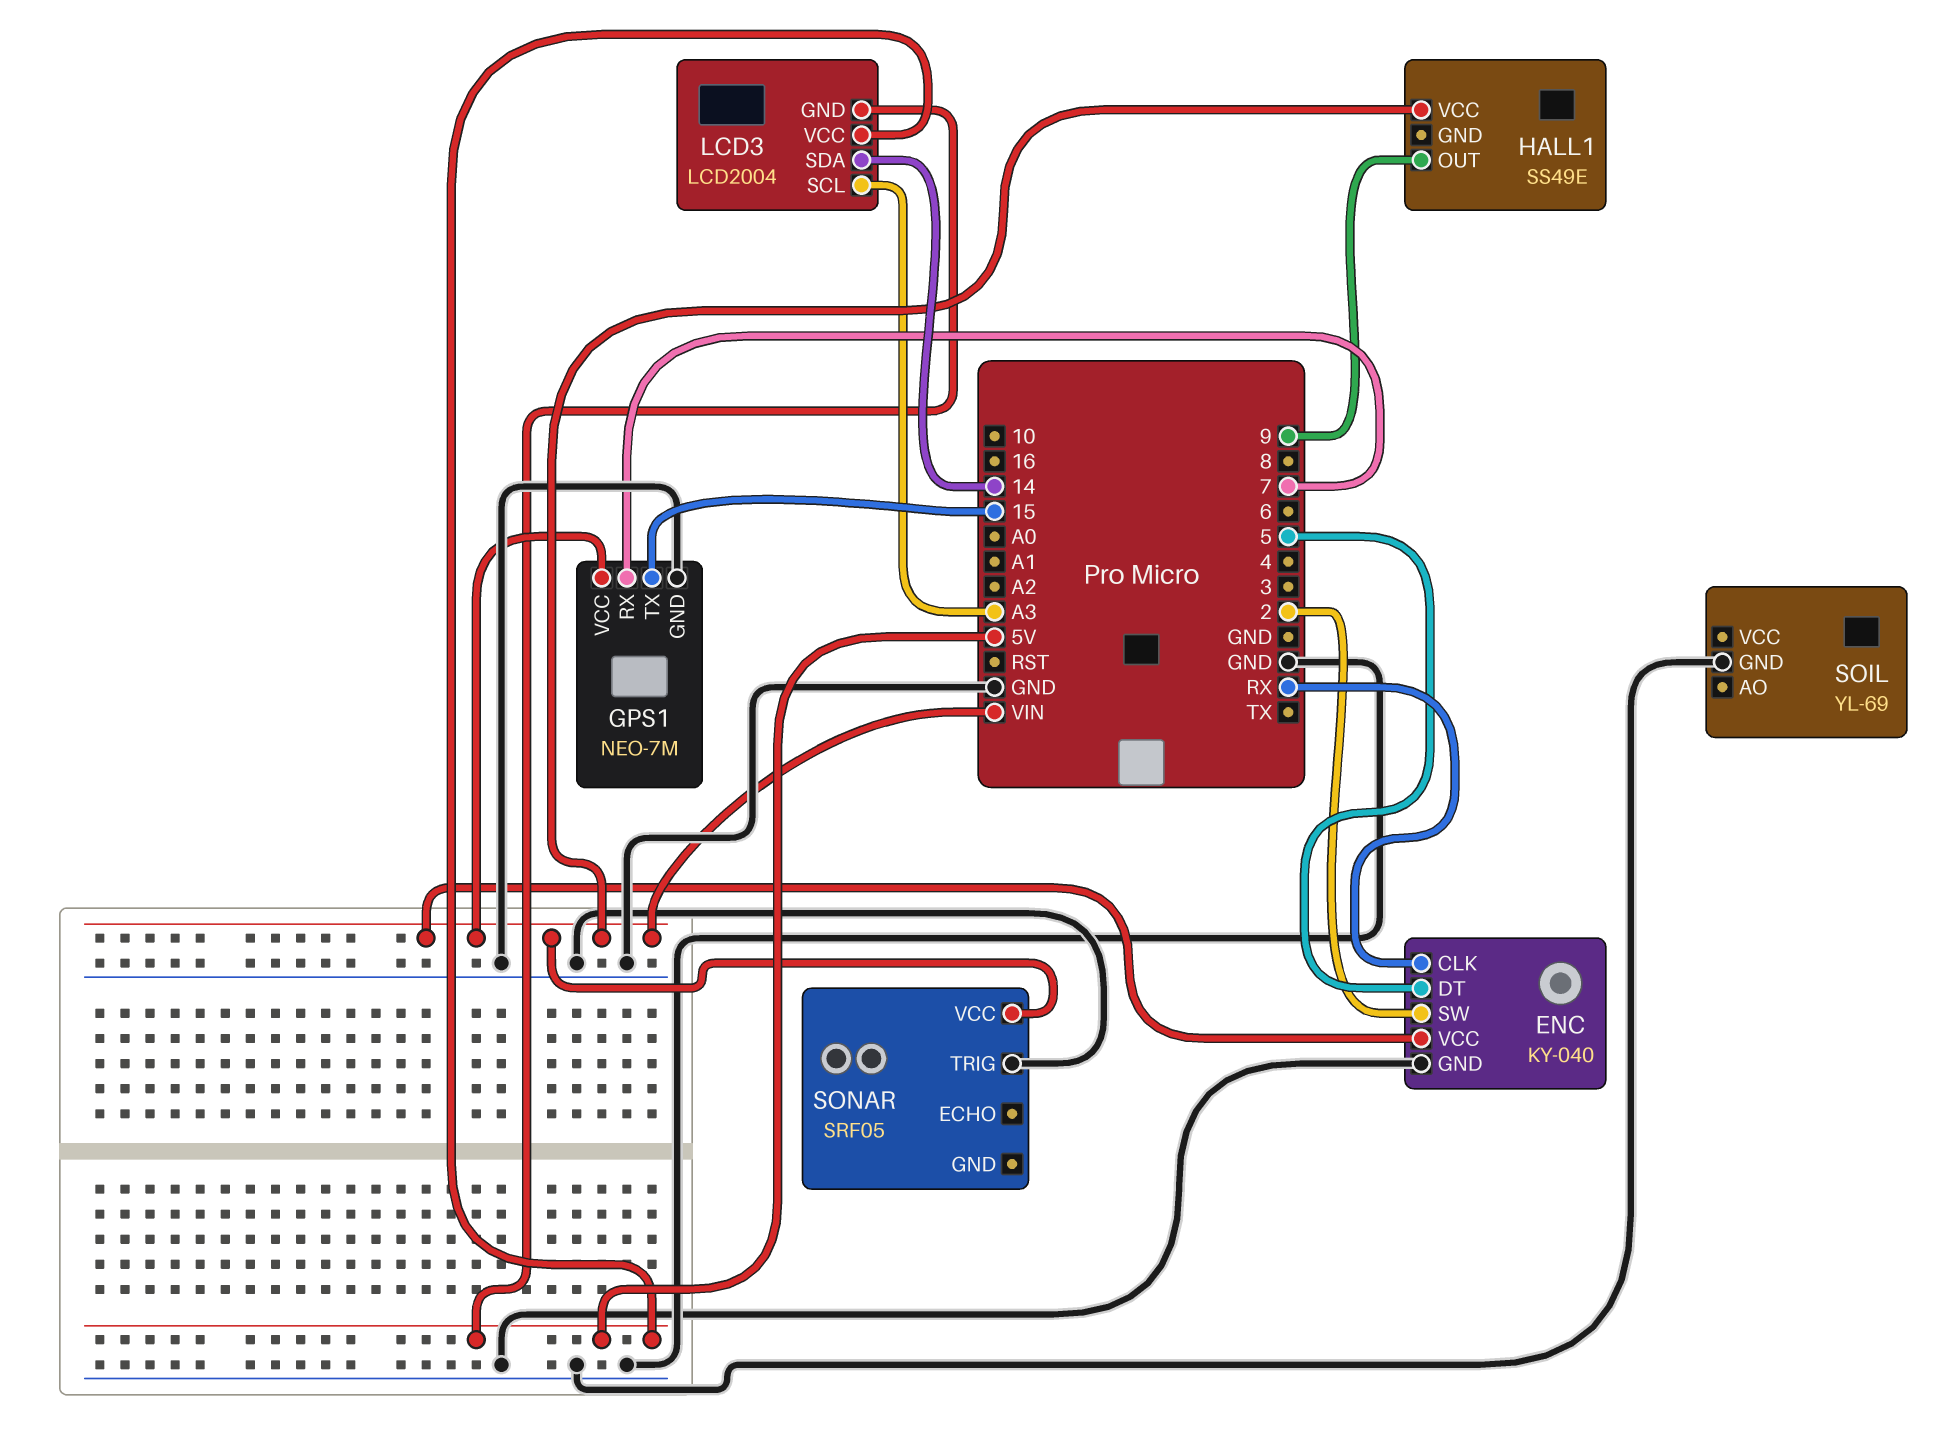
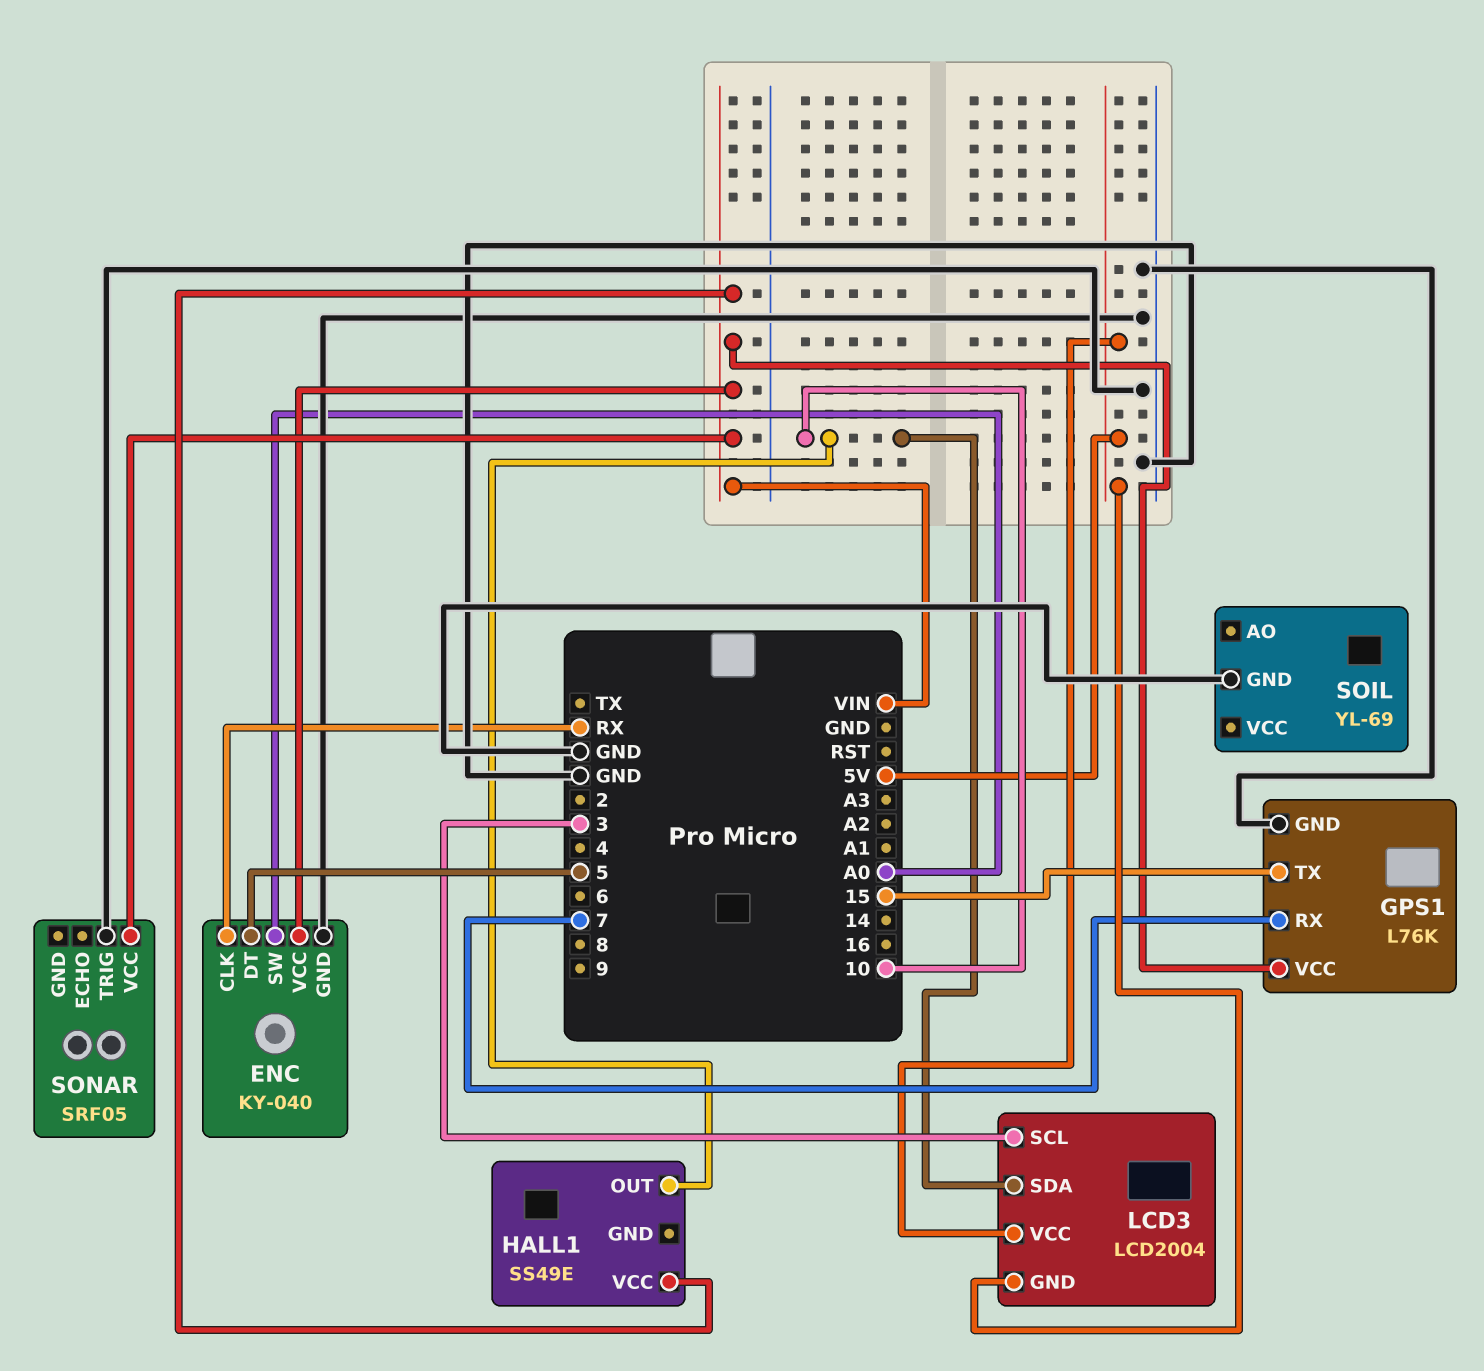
ENC pin SW: 2 -> A0
GPS1: NEO-7M -> L76K
HALL1 pin OUT: 9 -> 10
LCD3 pin SCL: A3 -> 3
LCD3 pin SDA: 14 -> 10

